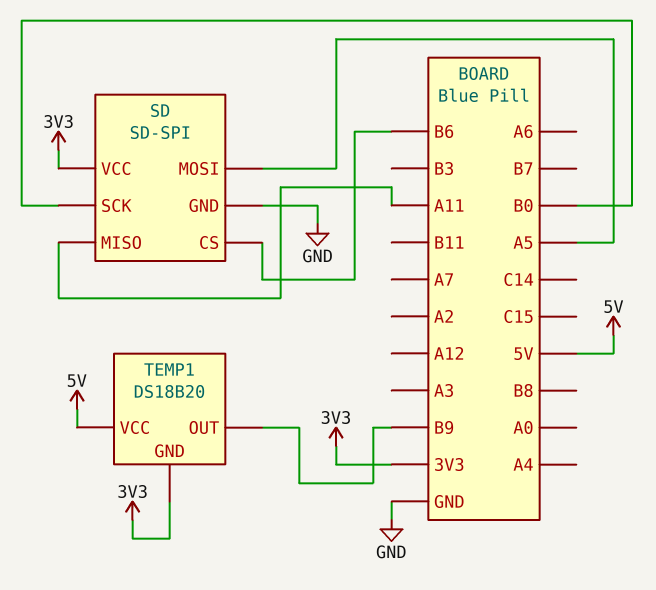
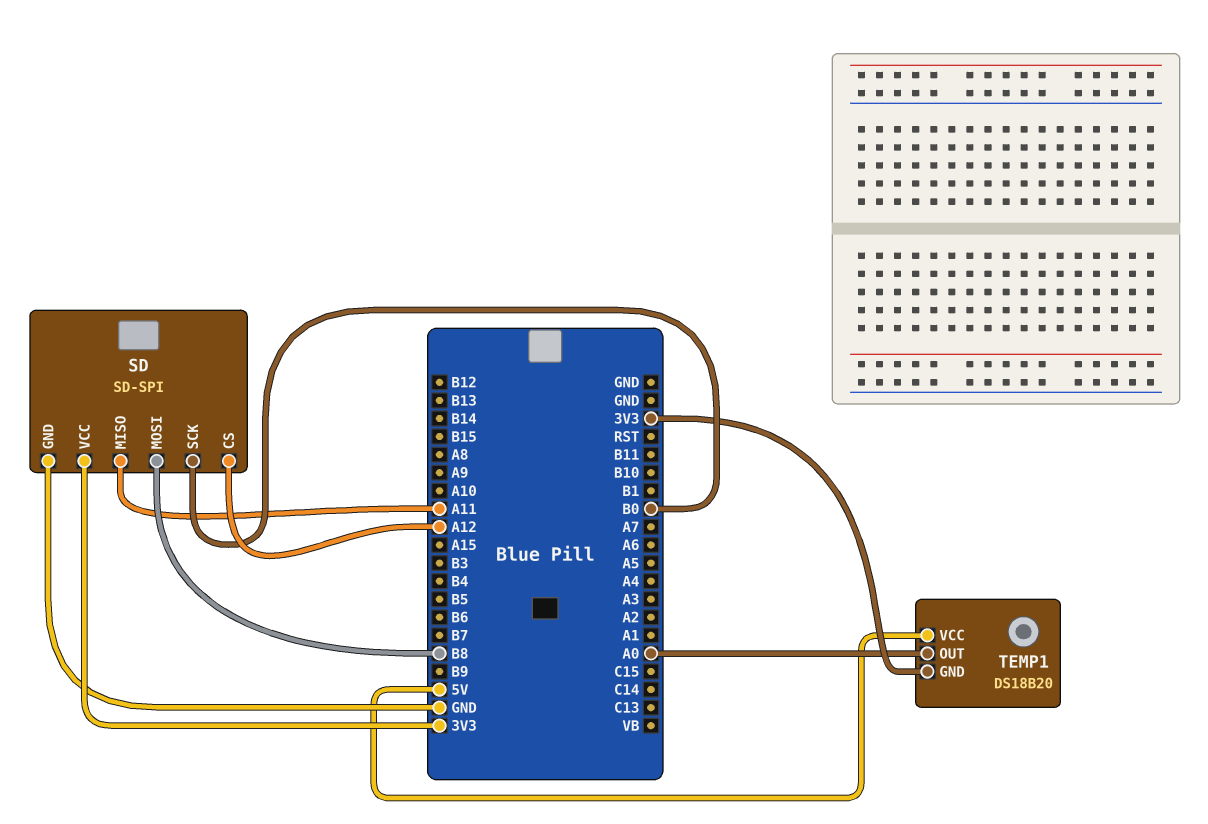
SD pin CS: B6 -> A12
SD pin MOSI: A5 -> B8
TEMP1 pin OUT: B9 -> A0

